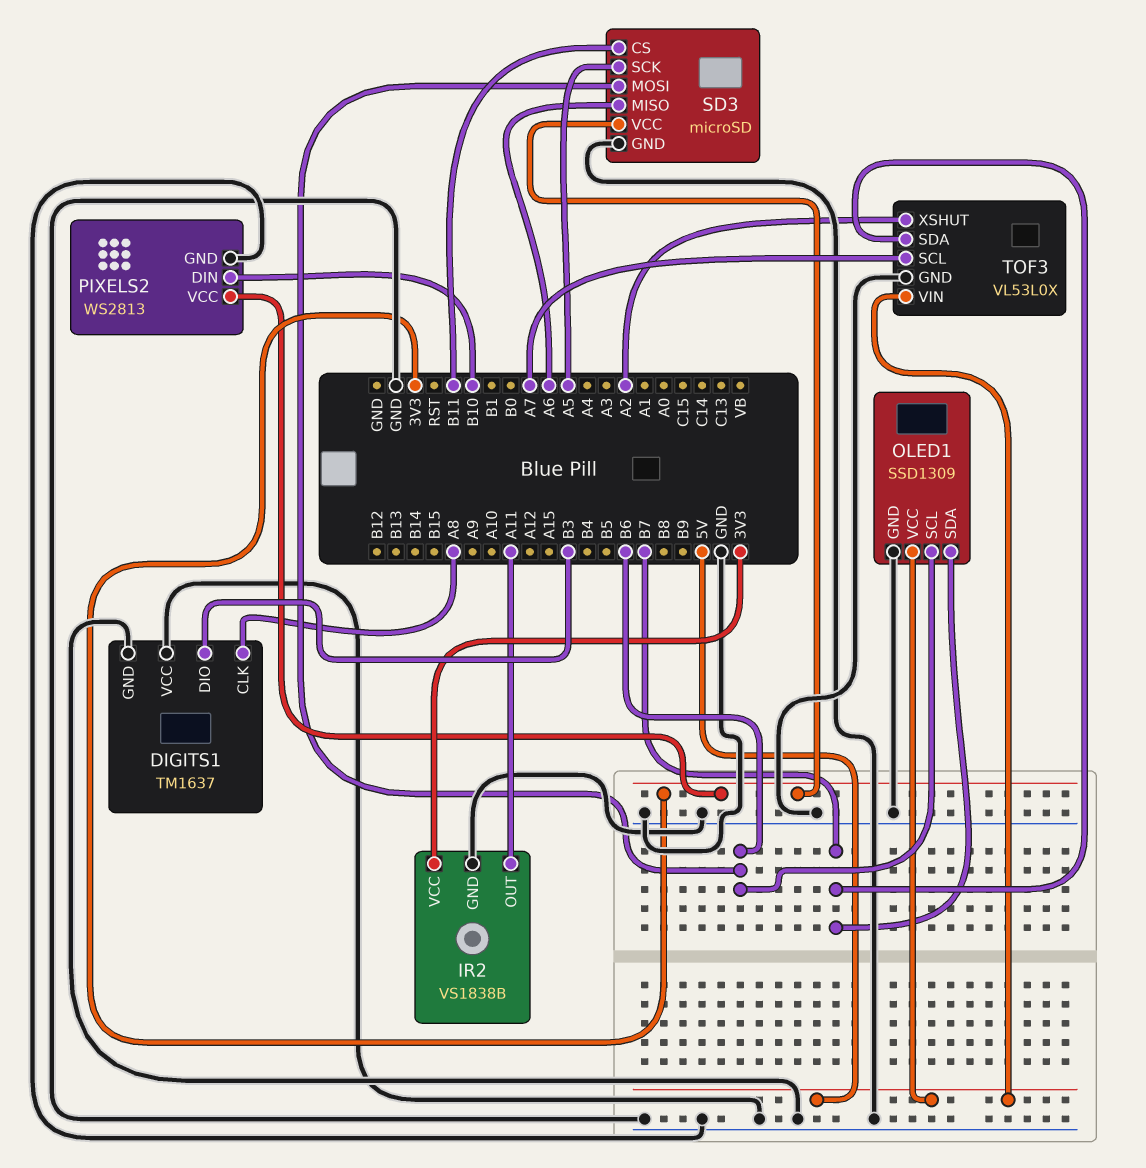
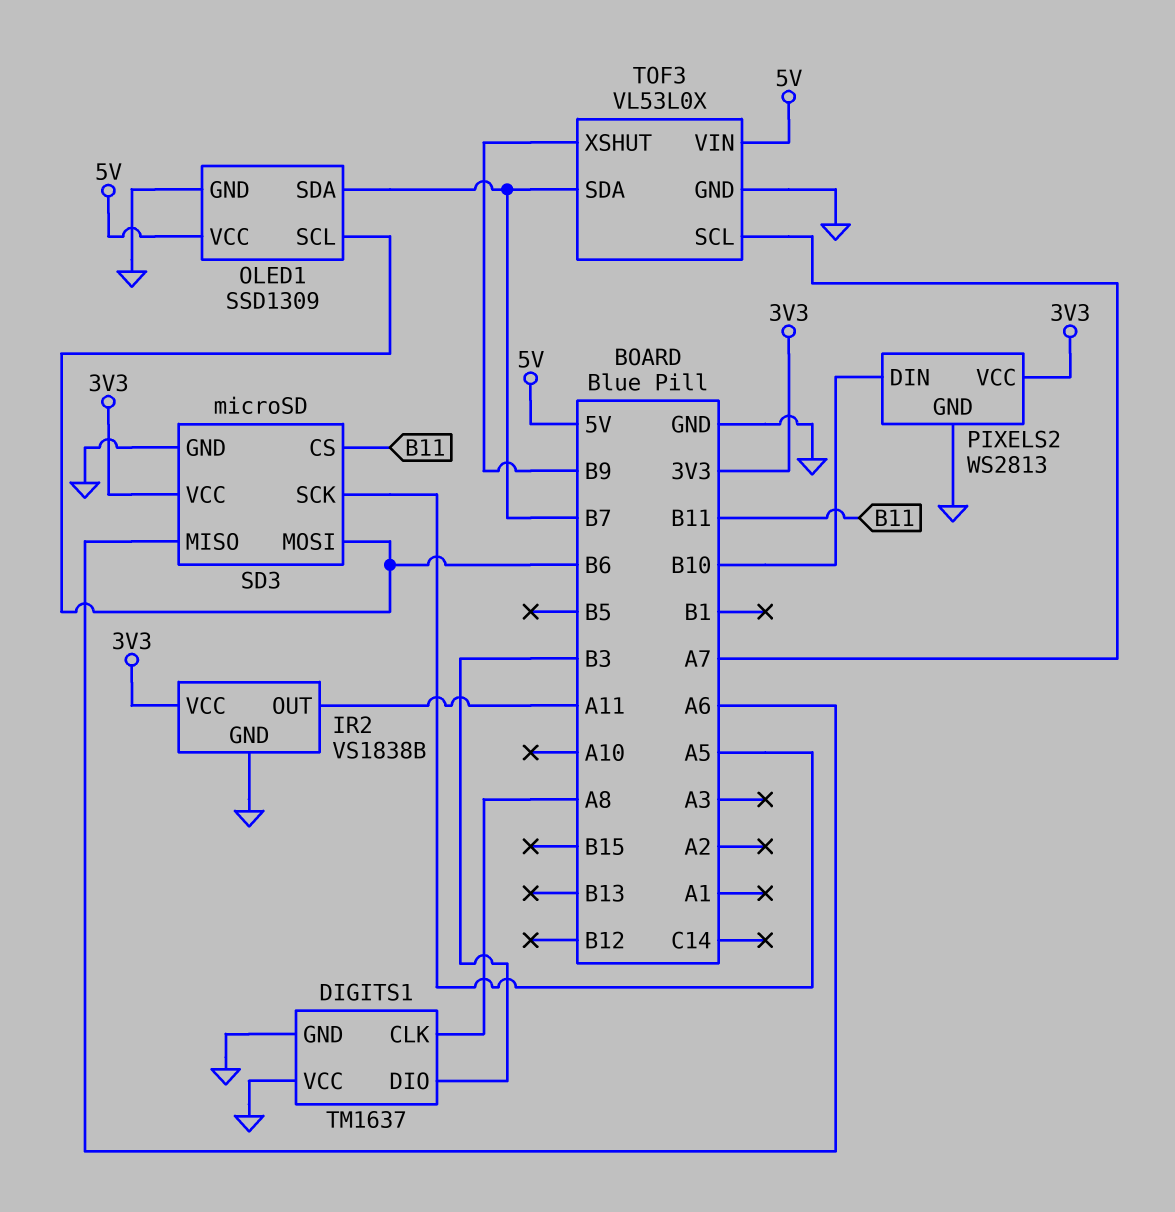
TOF3 pin XSHUT: A2 -> B9

